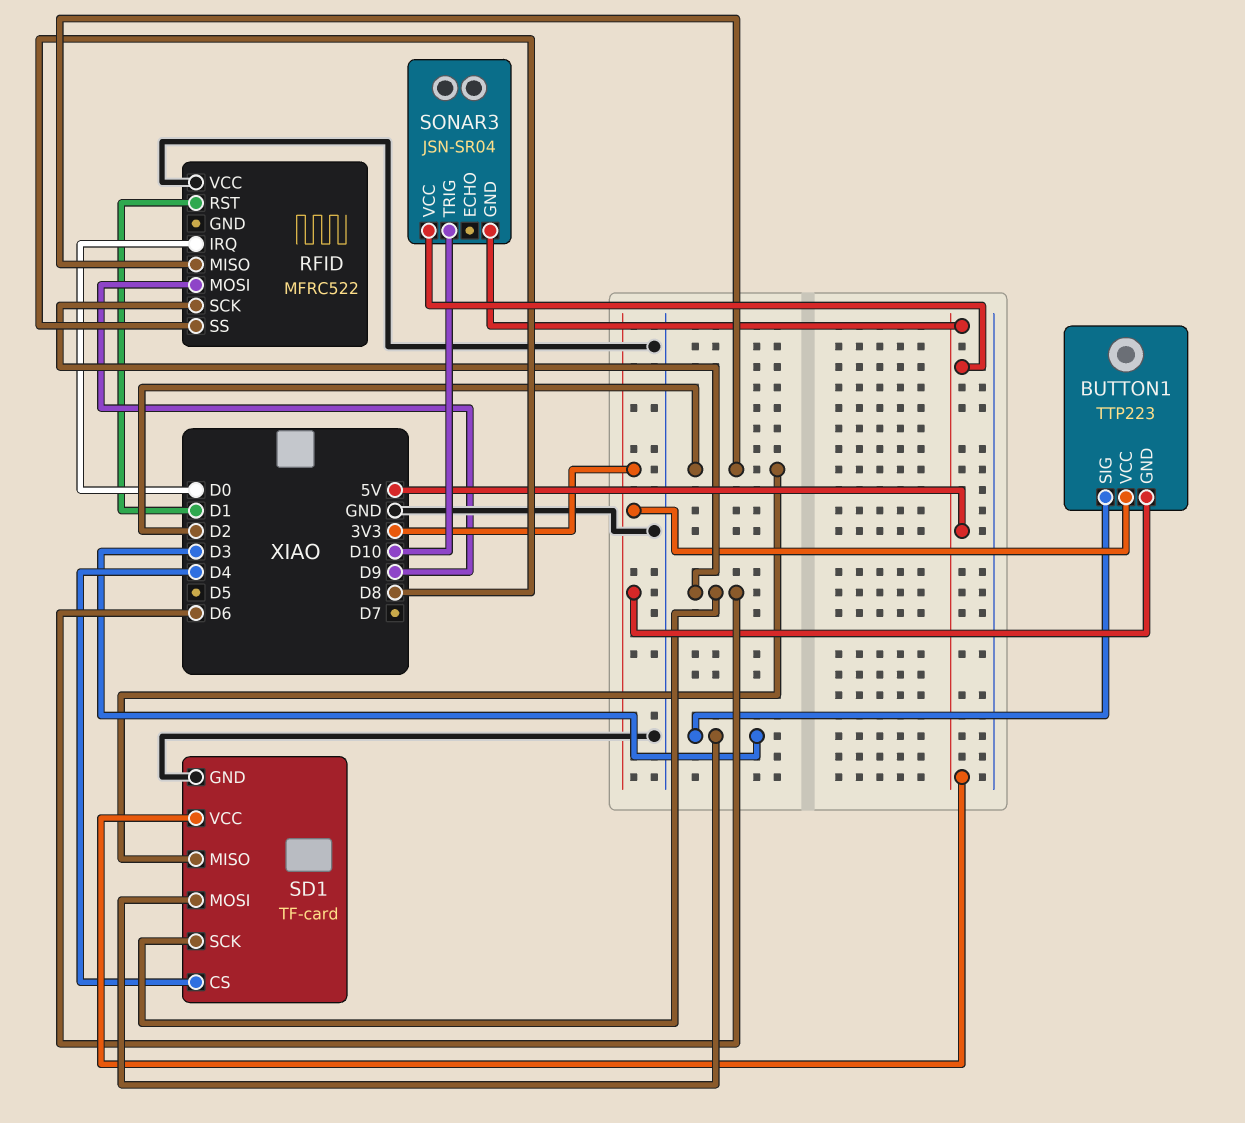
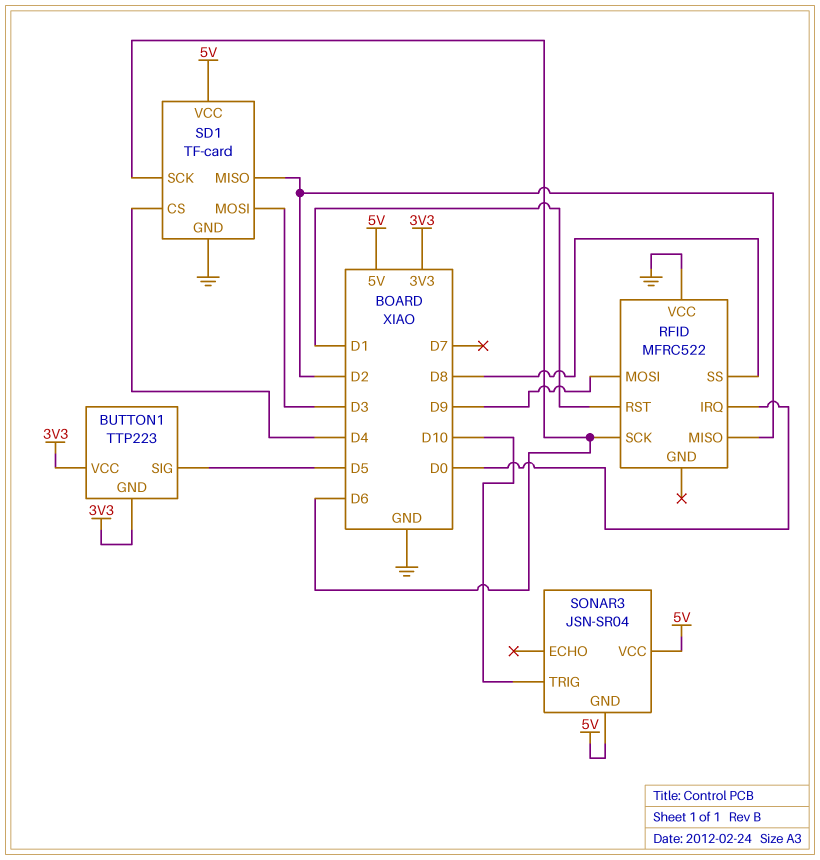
BUTTON1 pin SIG: D3 -> D5

